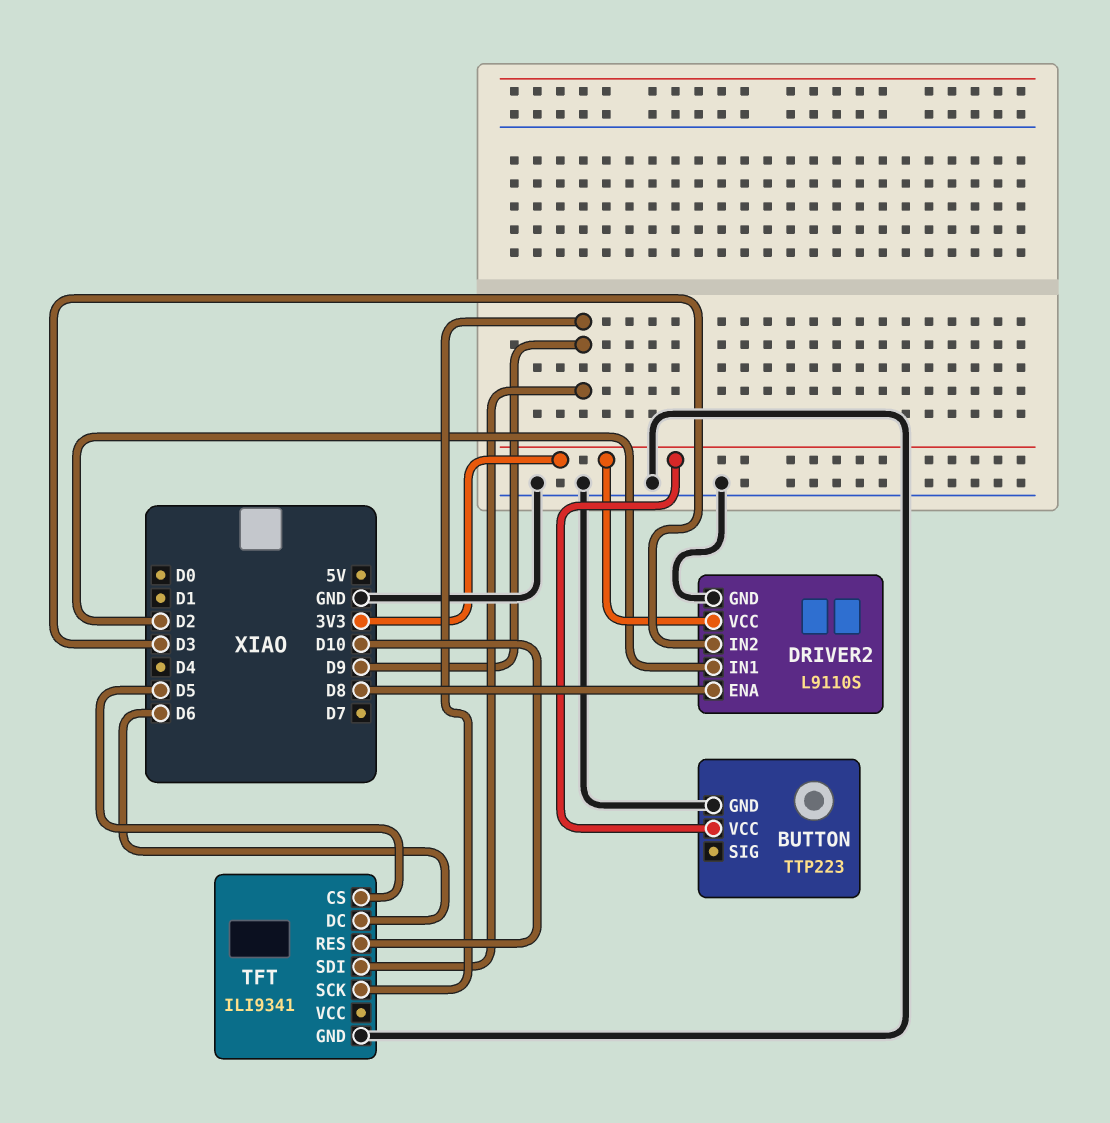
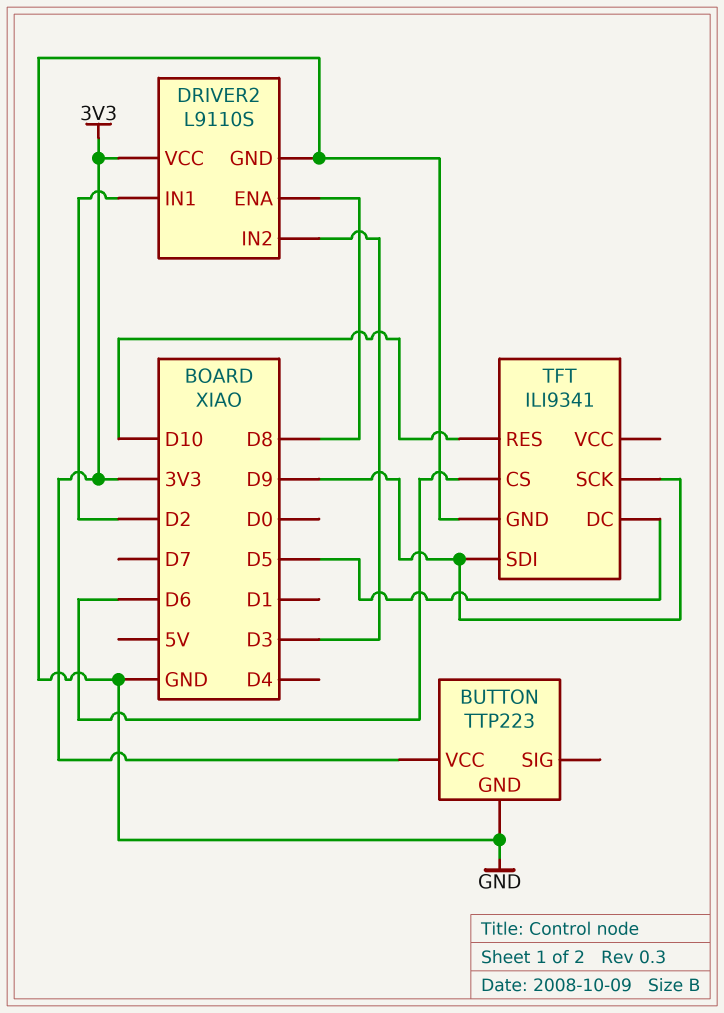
TFT pin CS: D5 -> D6
TFT pin DC: D6 -> D5

